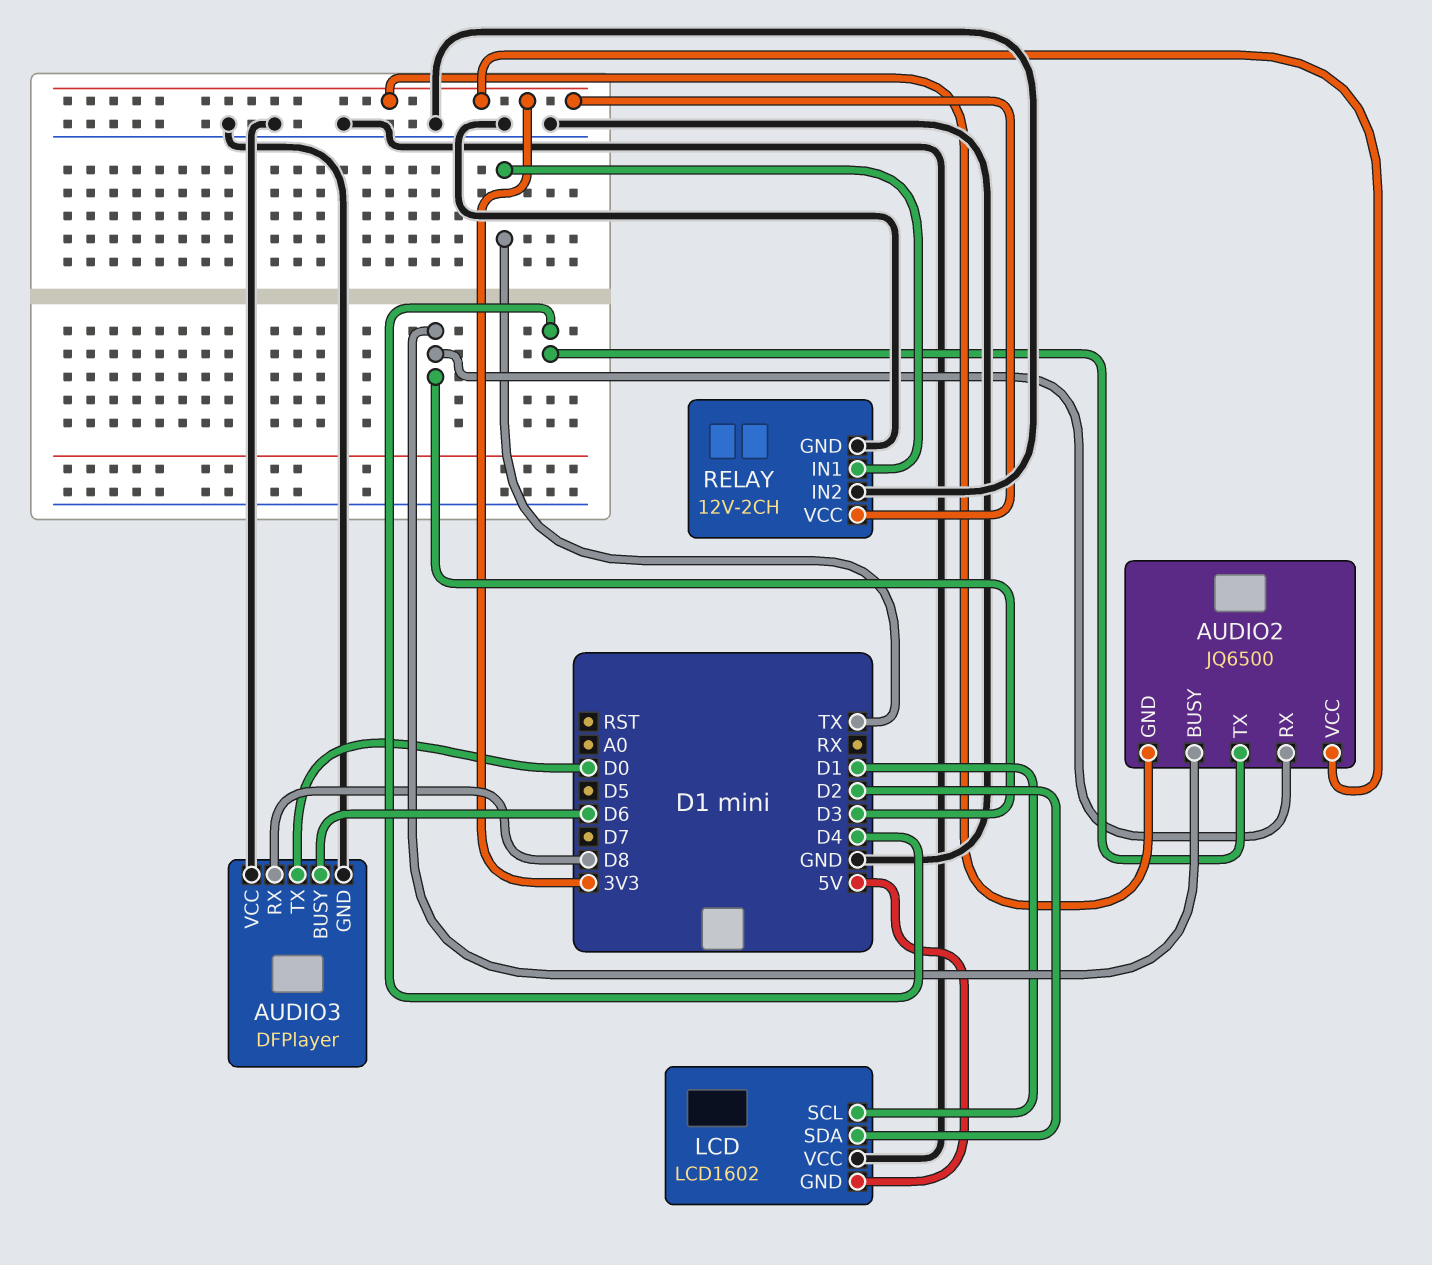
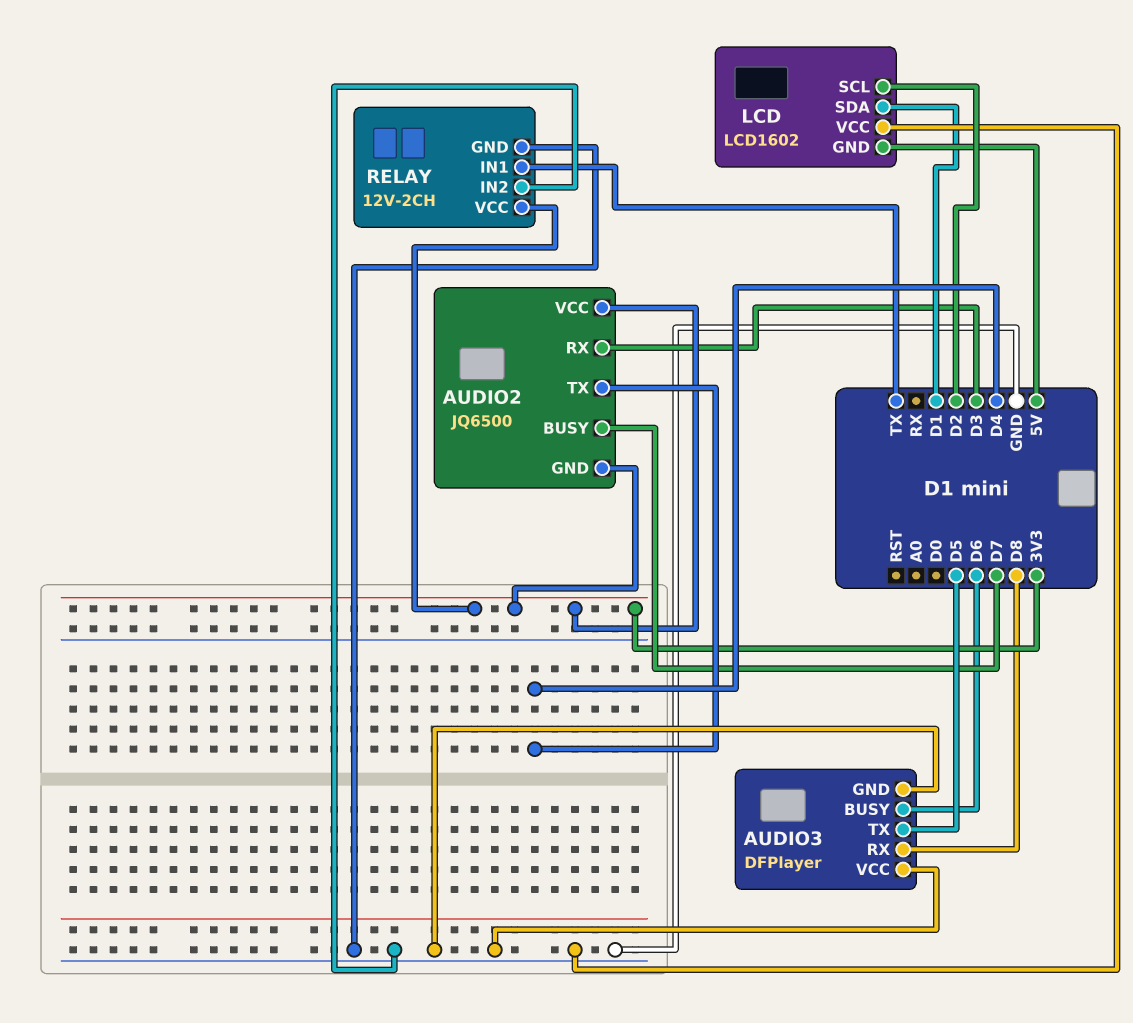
AUDIO2 pin BUSY: D3 -> D7
AUDIO3 pin TX: D0 -> D5
LCD pin SCL: D1 -> D2
LCD pin SDA: D2 -> D1

